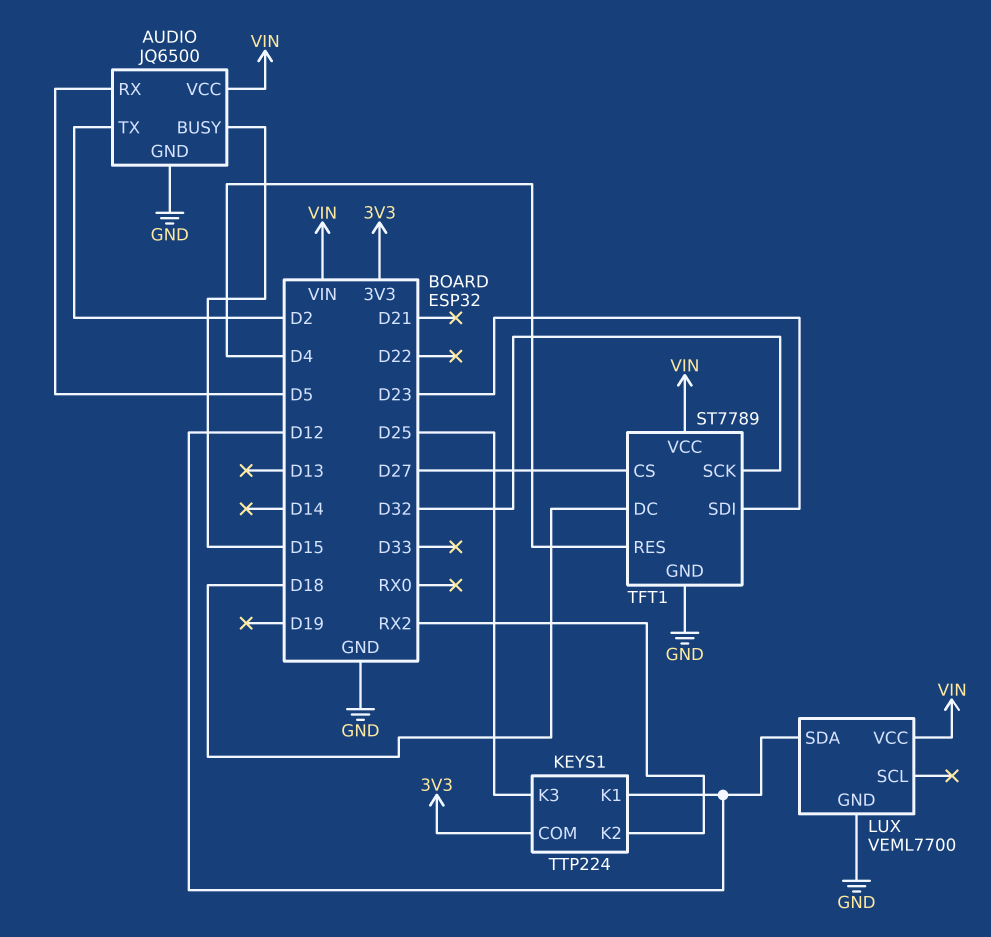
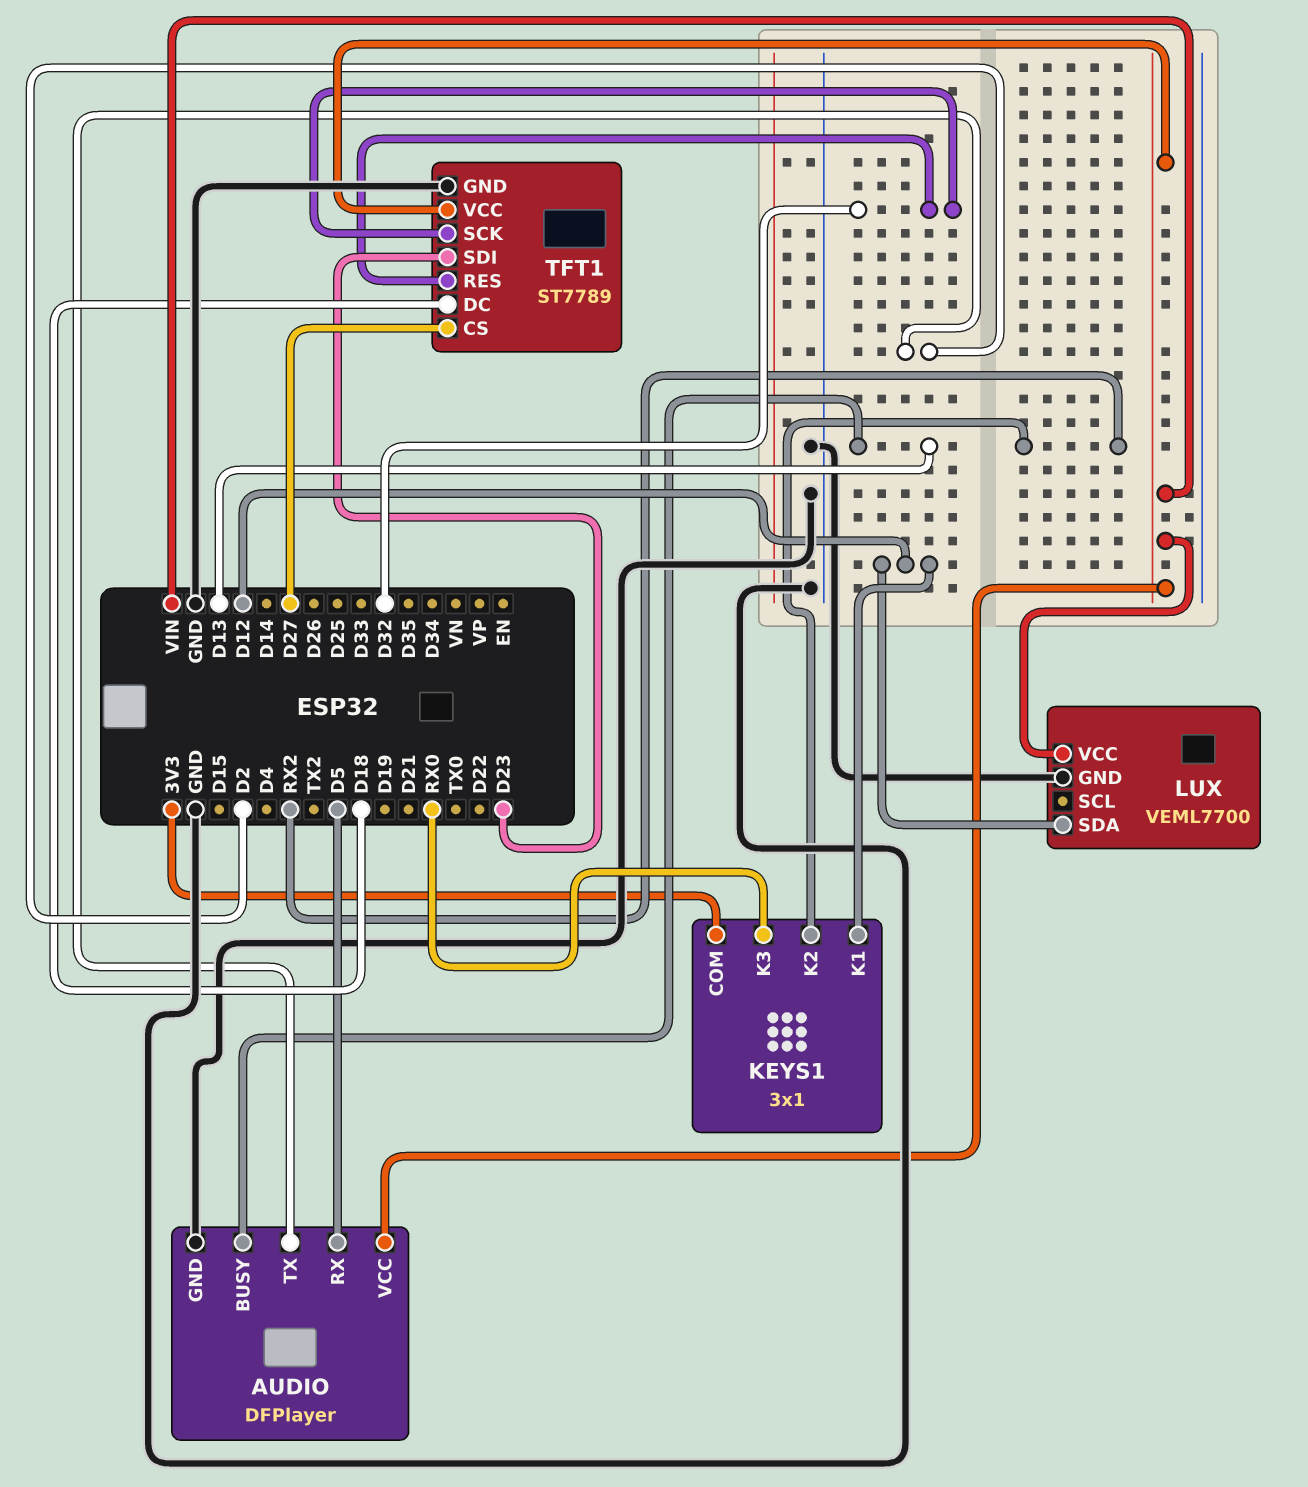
AUDIO: JQ6500 -> DFPlayer
AUDIO pin BUSY: D15 -> D13
KEYS1: TTP224 -> 3x1
KEYS1 pin K3: D25 -> RX0
TFT1 pin RES: D4 -> D32

